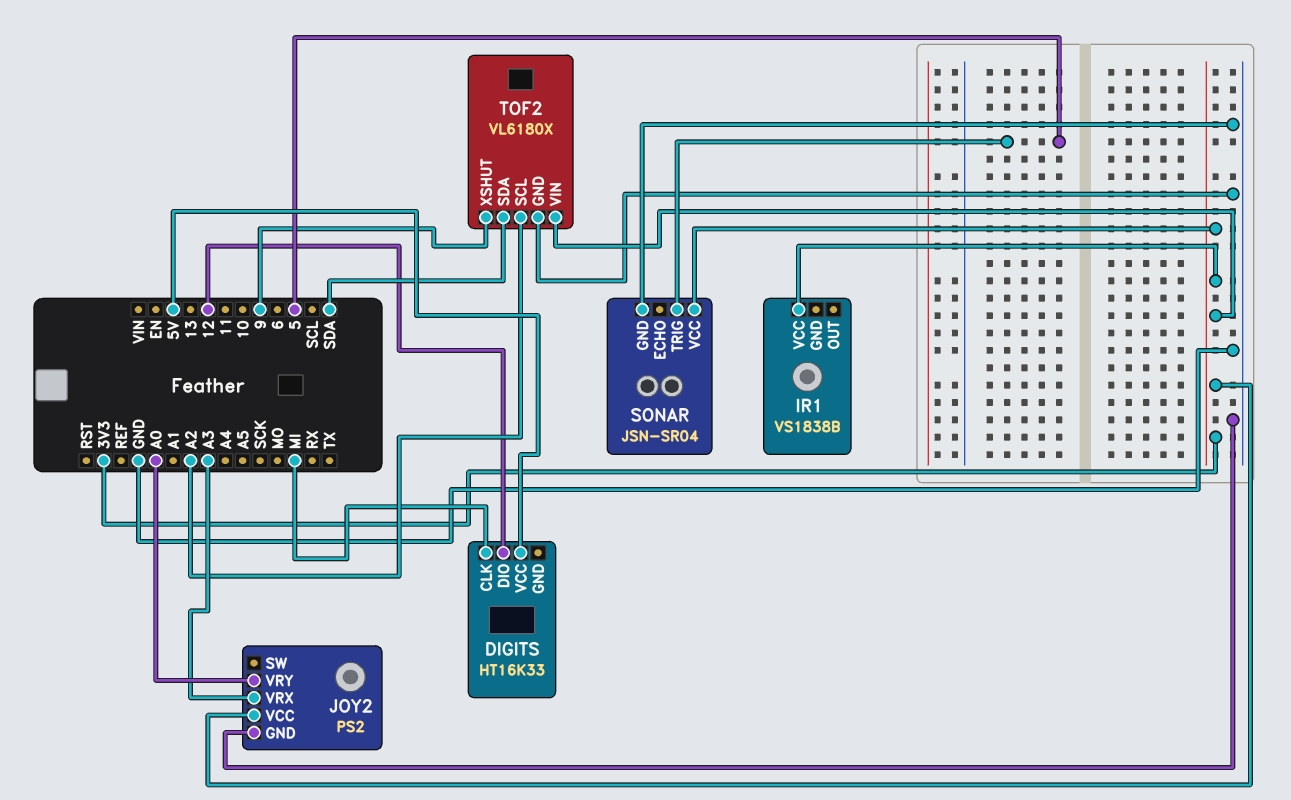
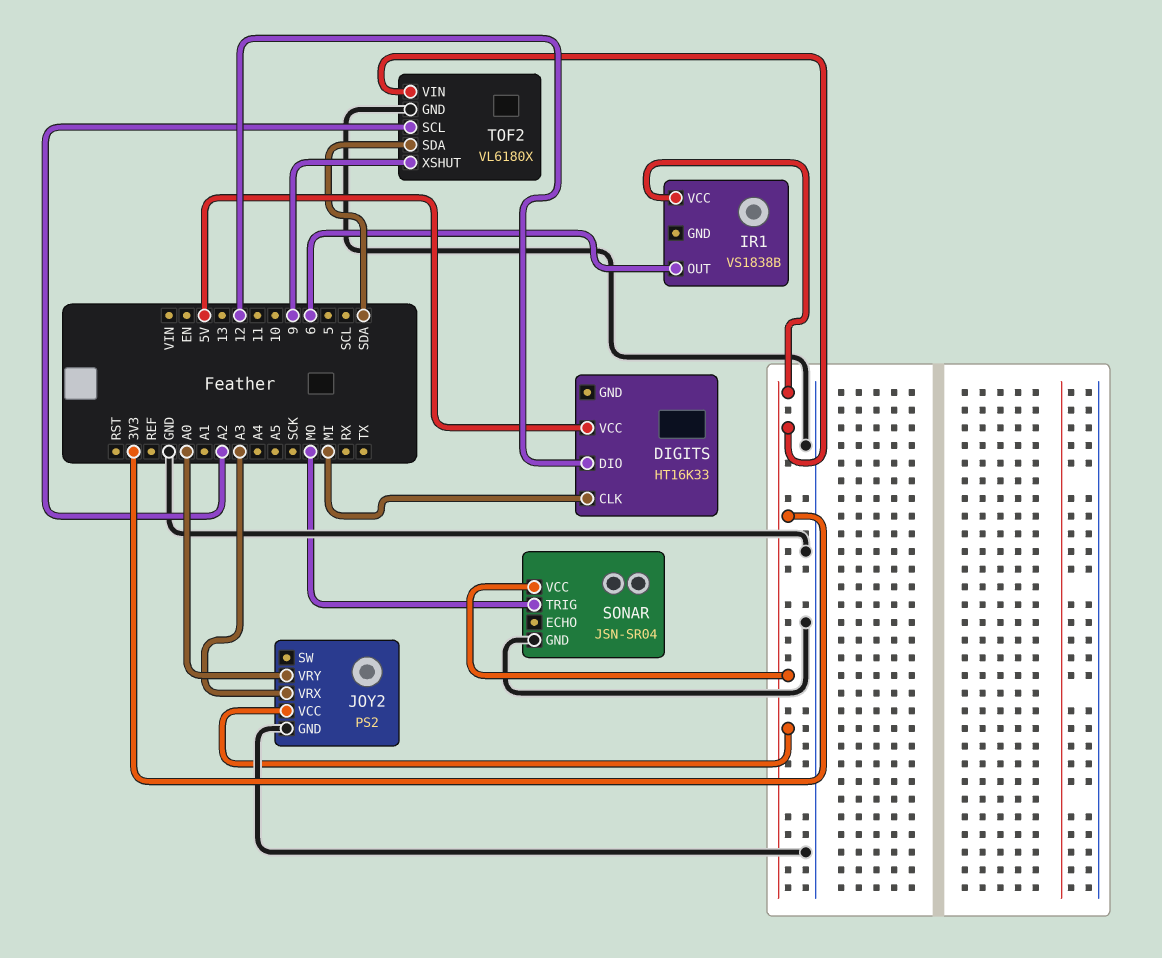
IR1 pin OUT: none -> 6
SONAR pin TRIG: 5 -> MO

